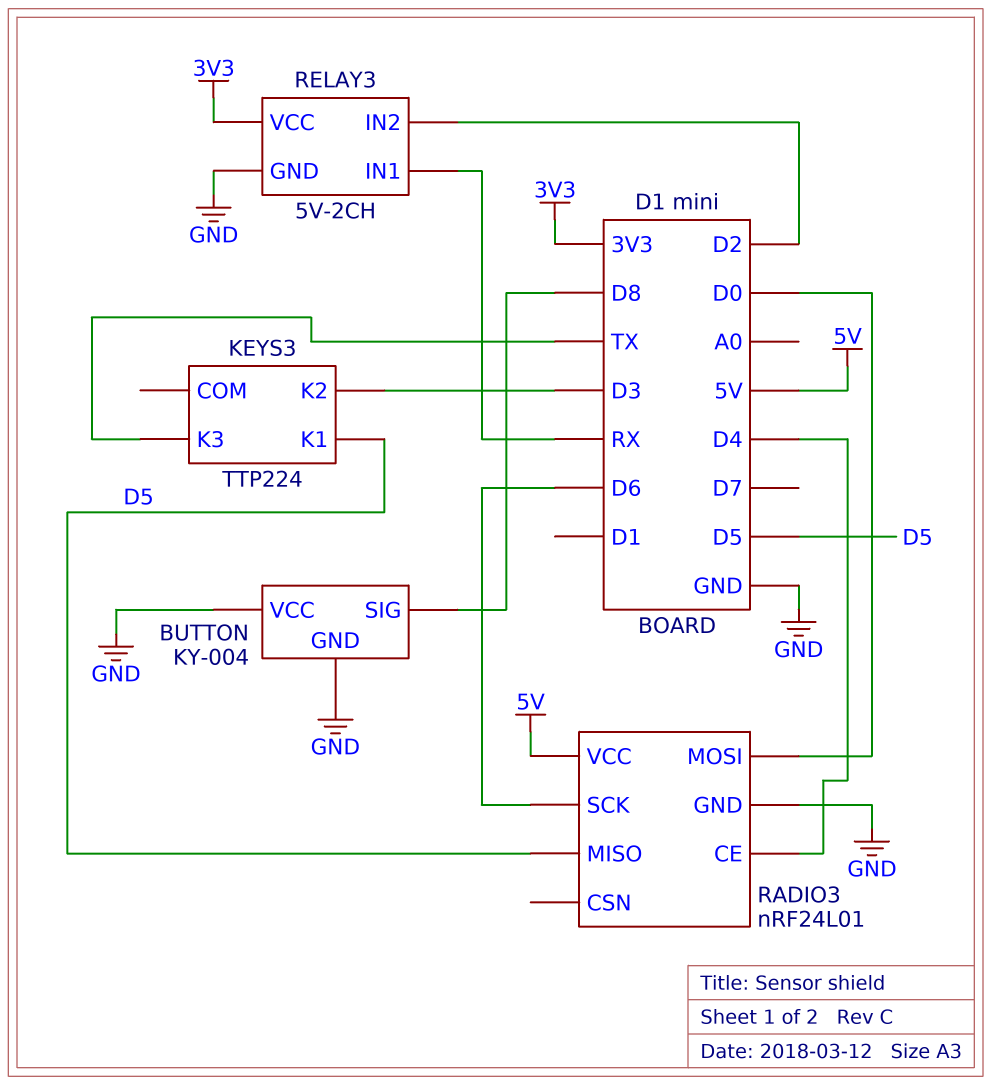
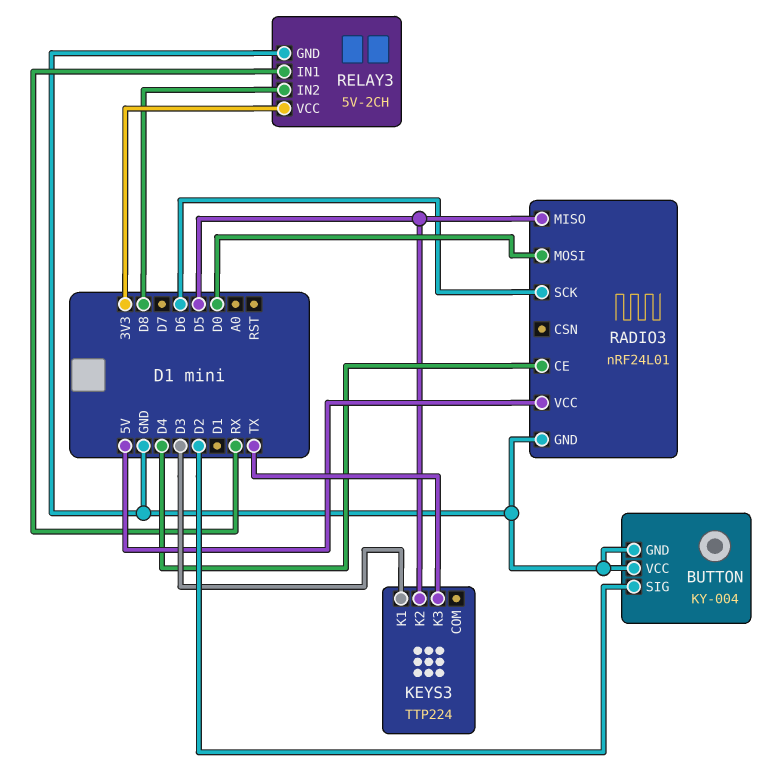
BUTTON pin SIG: D8 -> D2
KEYS3 pin K1: D5 -> D3
KEYS3 pin K2: D3 -> D5
RELAY3 pin IN2: D2 -> D8

